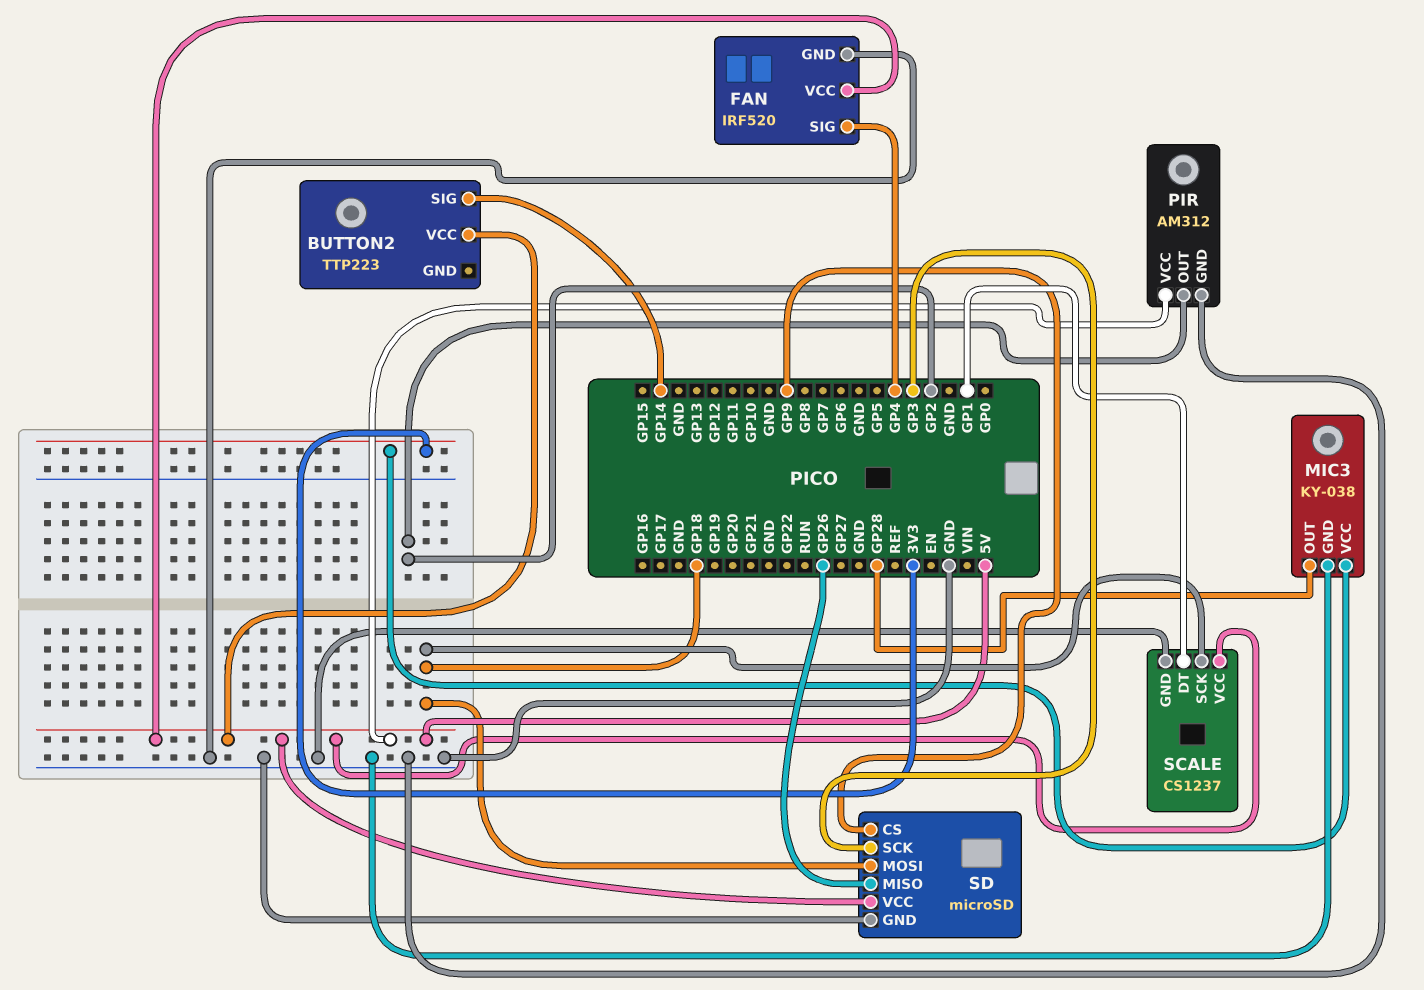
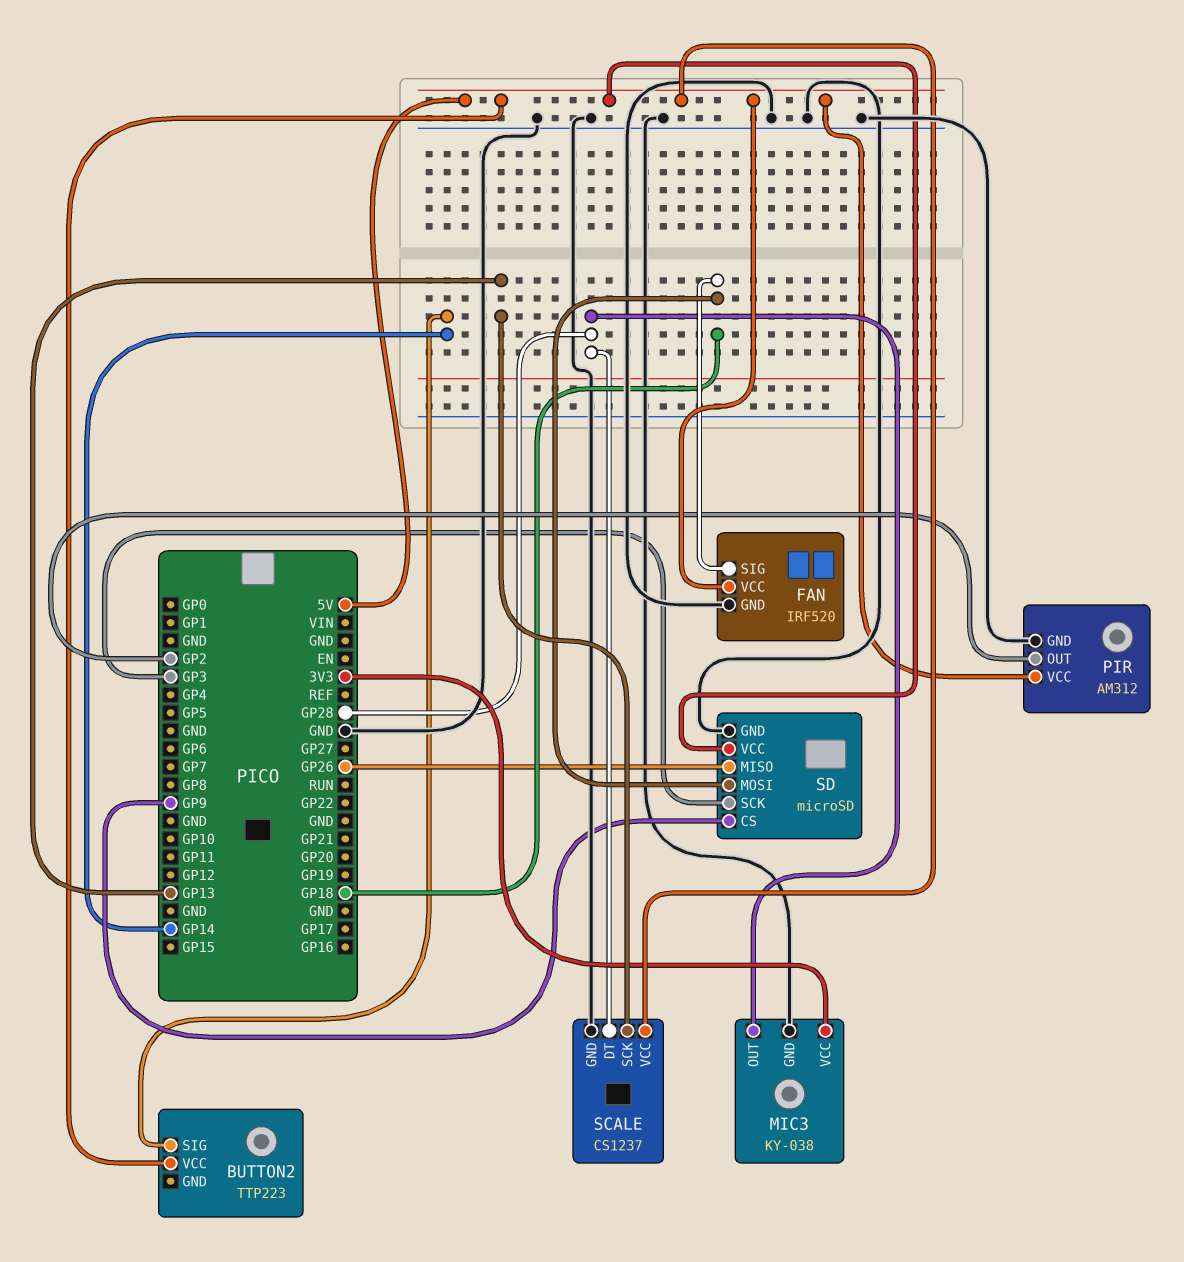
FAN pin SIG: GP4 -> GP18
SCALE pin DT: GP1 -> GP28
SCALE pin SCK: GP18 -> GP13

